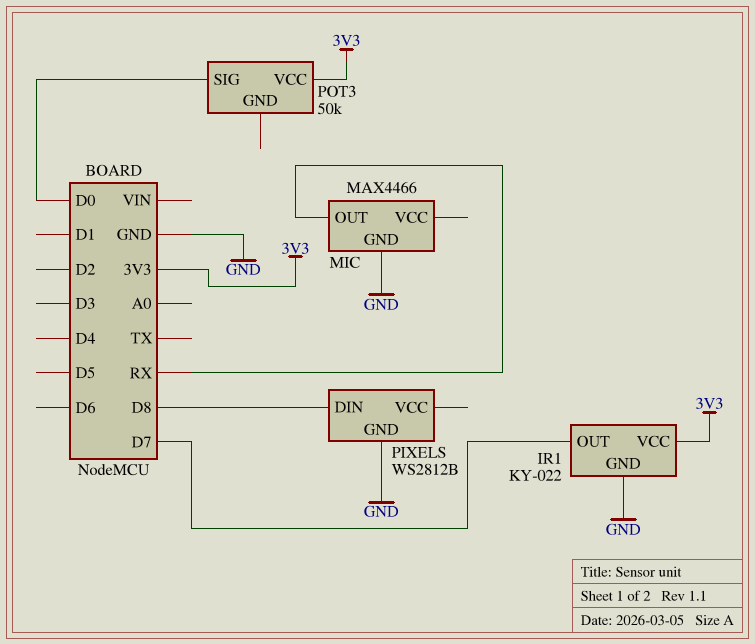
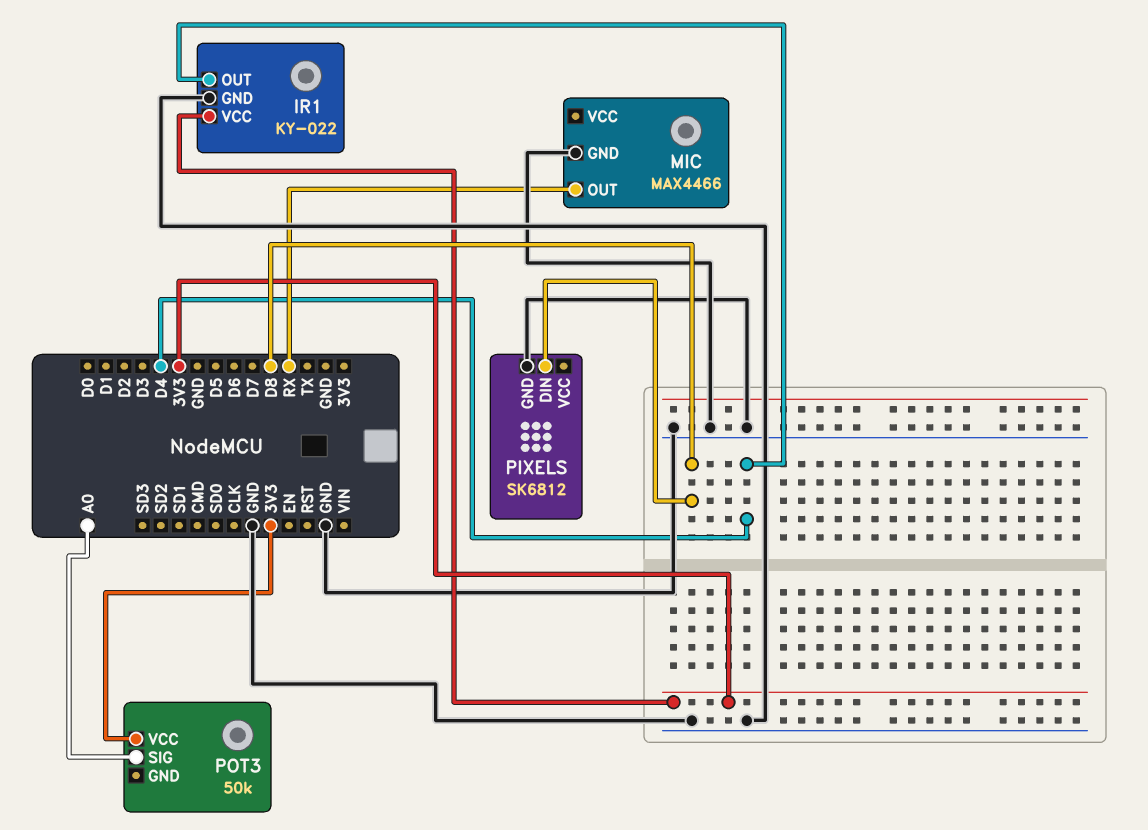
IR1 pin OUT: D7 -> D4
PIXELS: WS2812B -> SK6812
POT3 pin SIG: D0 -> A0

